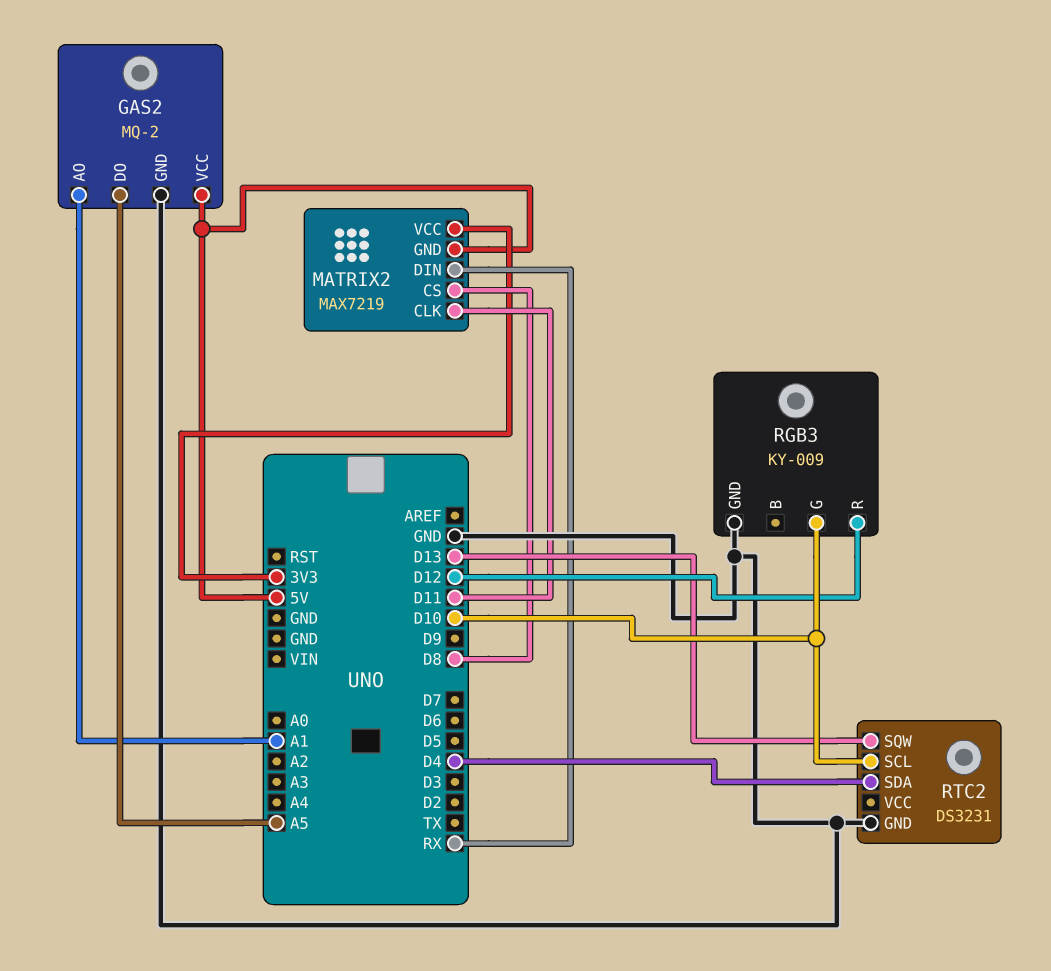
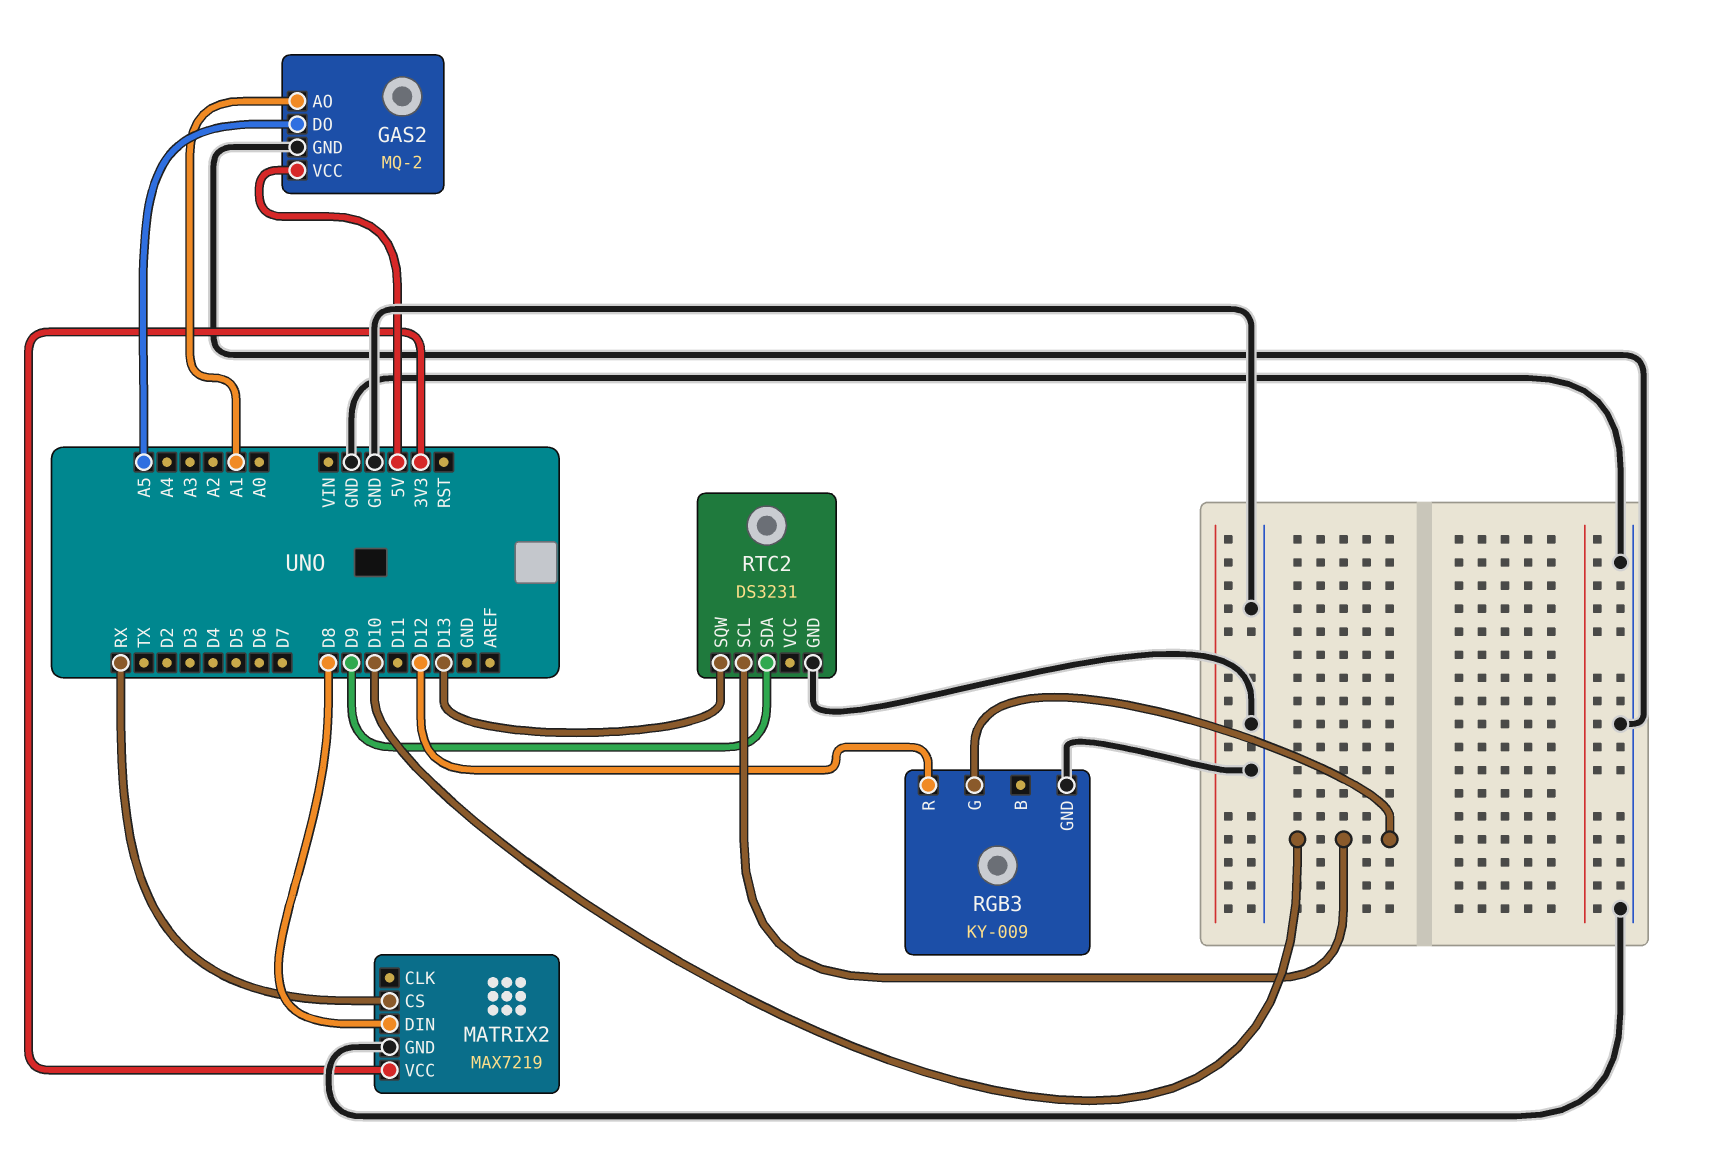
MATRIX2 pin CLK: D11 -> none
MATRIX2 pin CS: D8 -> RX
MATRIX2 pin DIN: RX -> D8
MATRIX2 pin GND: 5V -> GND
RTC2 pin SDA: D4 -> D9

